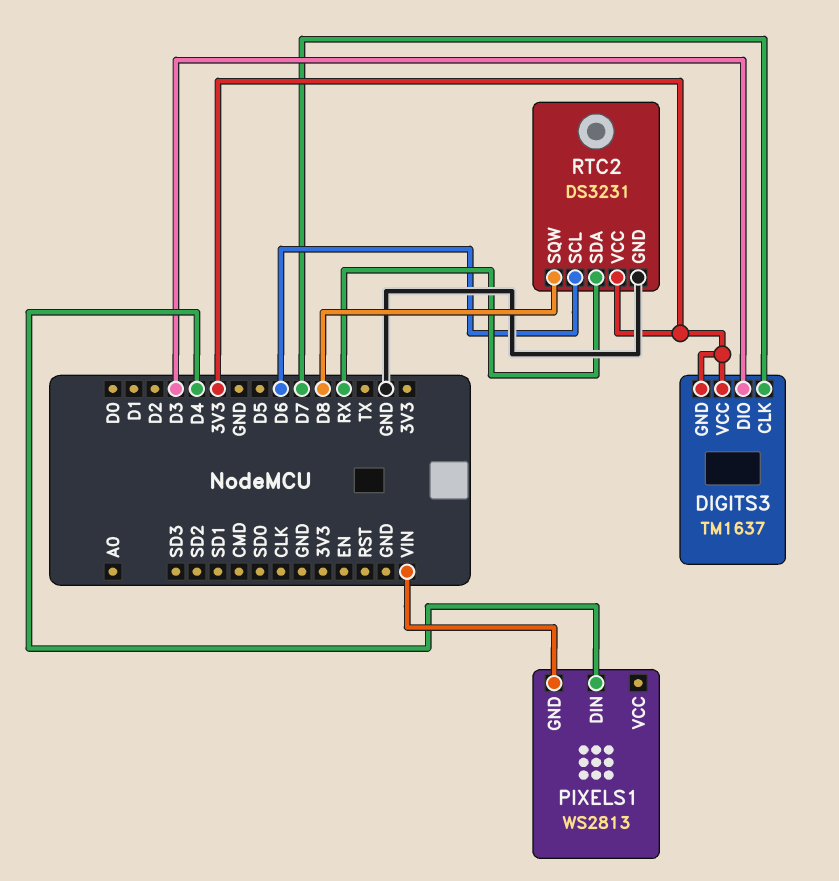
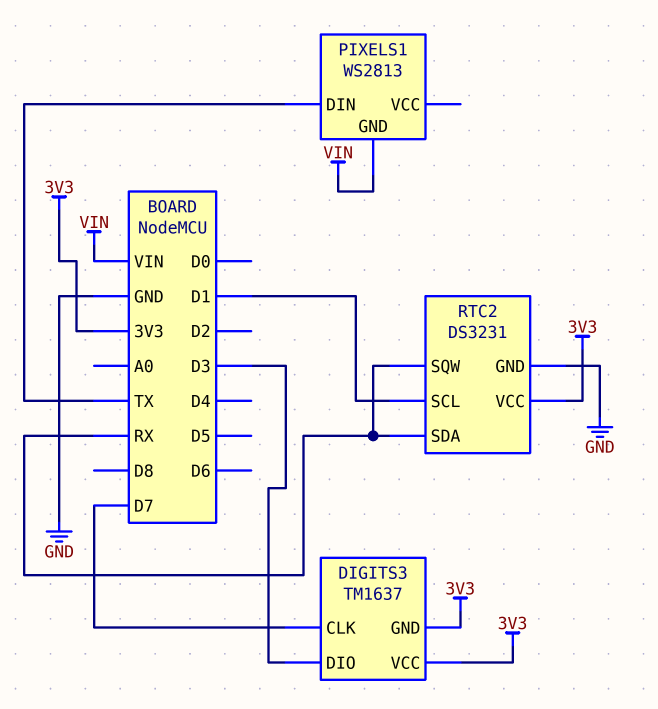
PIXELS1 pin DIN: D4 -> TX
RTC2 pin SCL: D6 -> D1
RTC2 pin SQW: D8 -> RX

